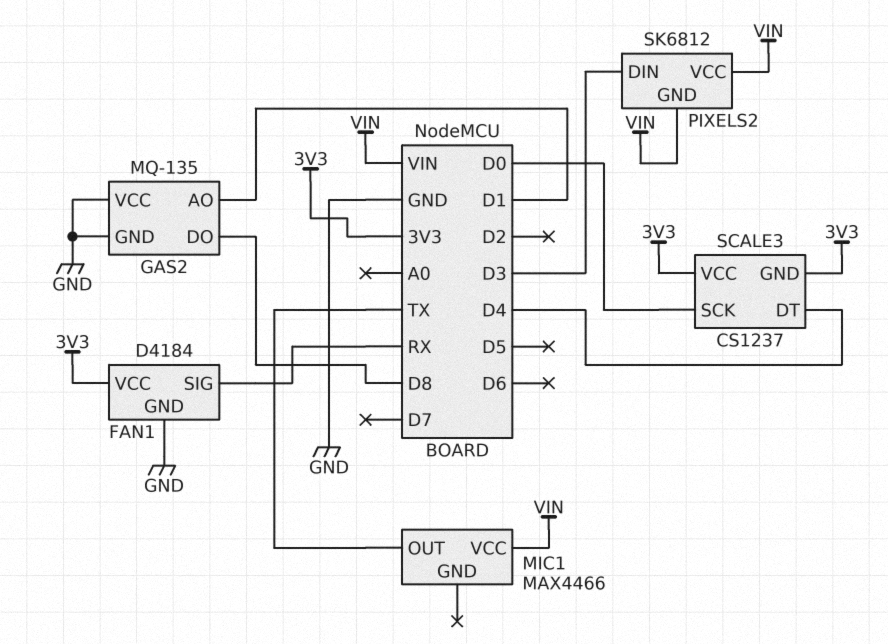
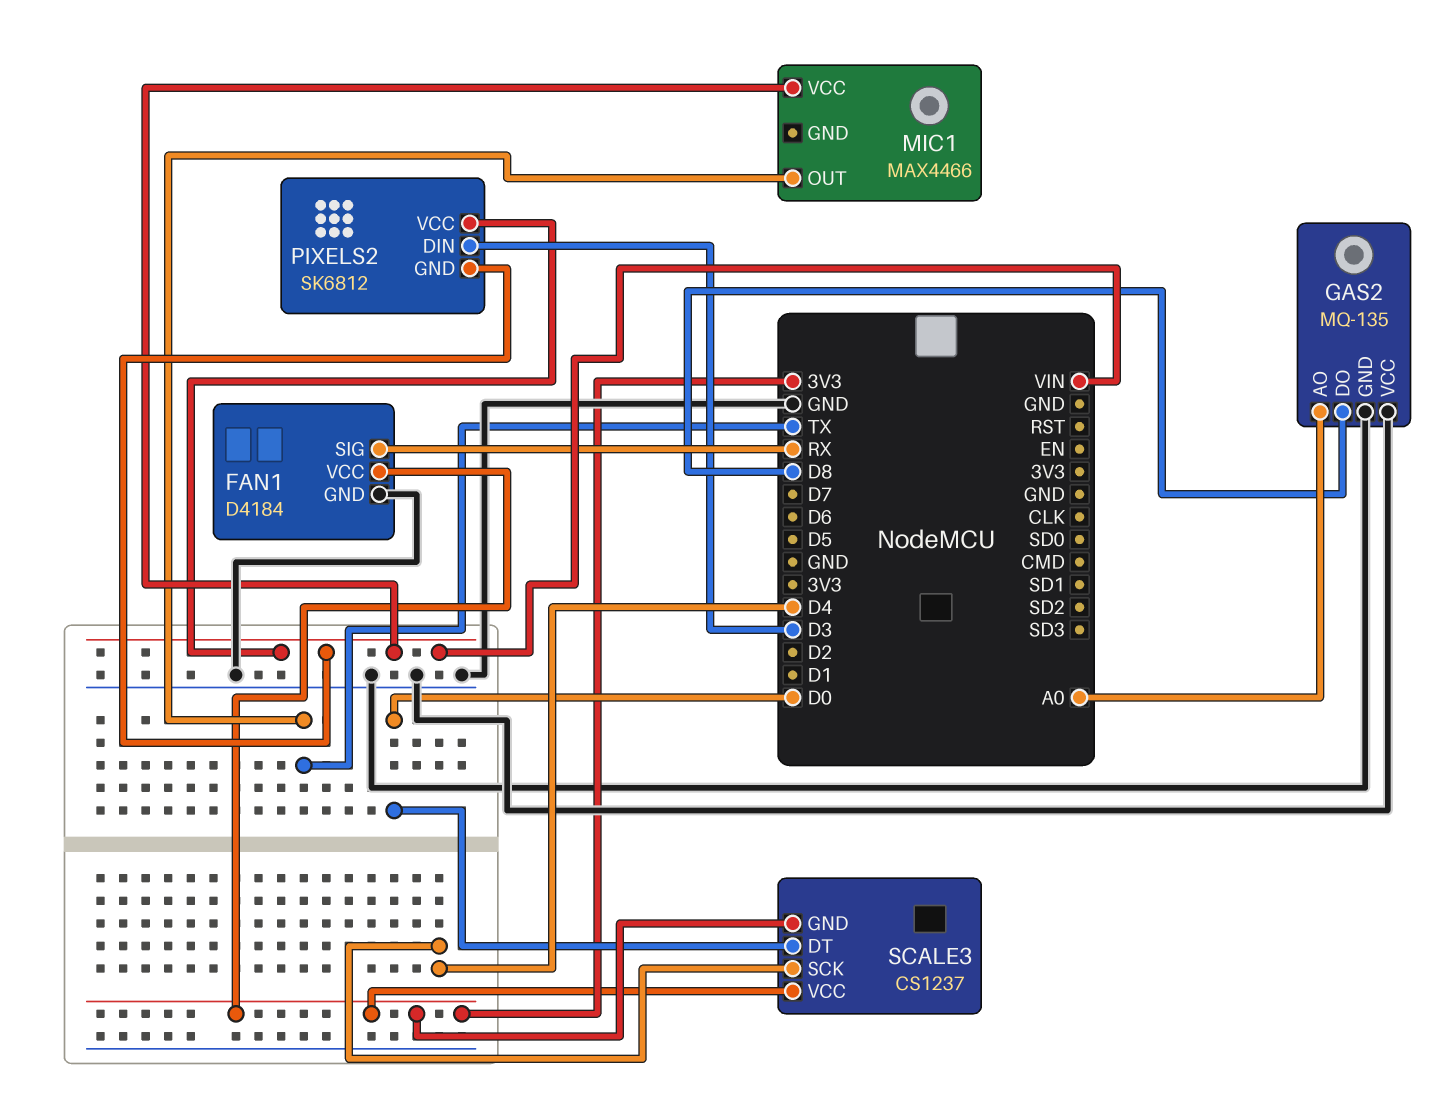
GAS2 pin AO: D1 -> A0
SCALE3 pin DT: D4 -> D0
SCALE3 pin SCK: D0 -> D4

